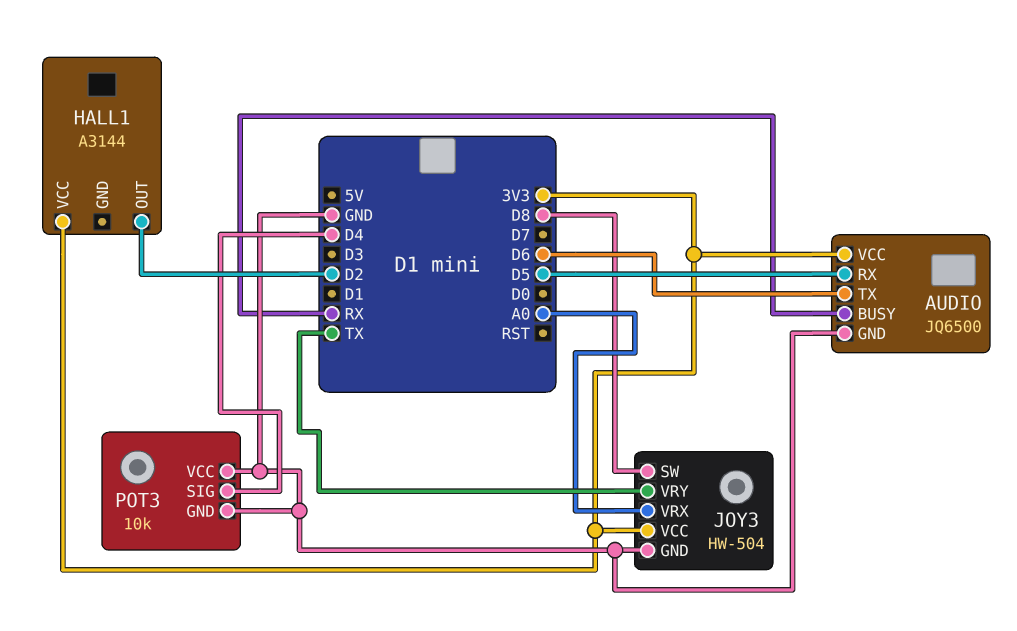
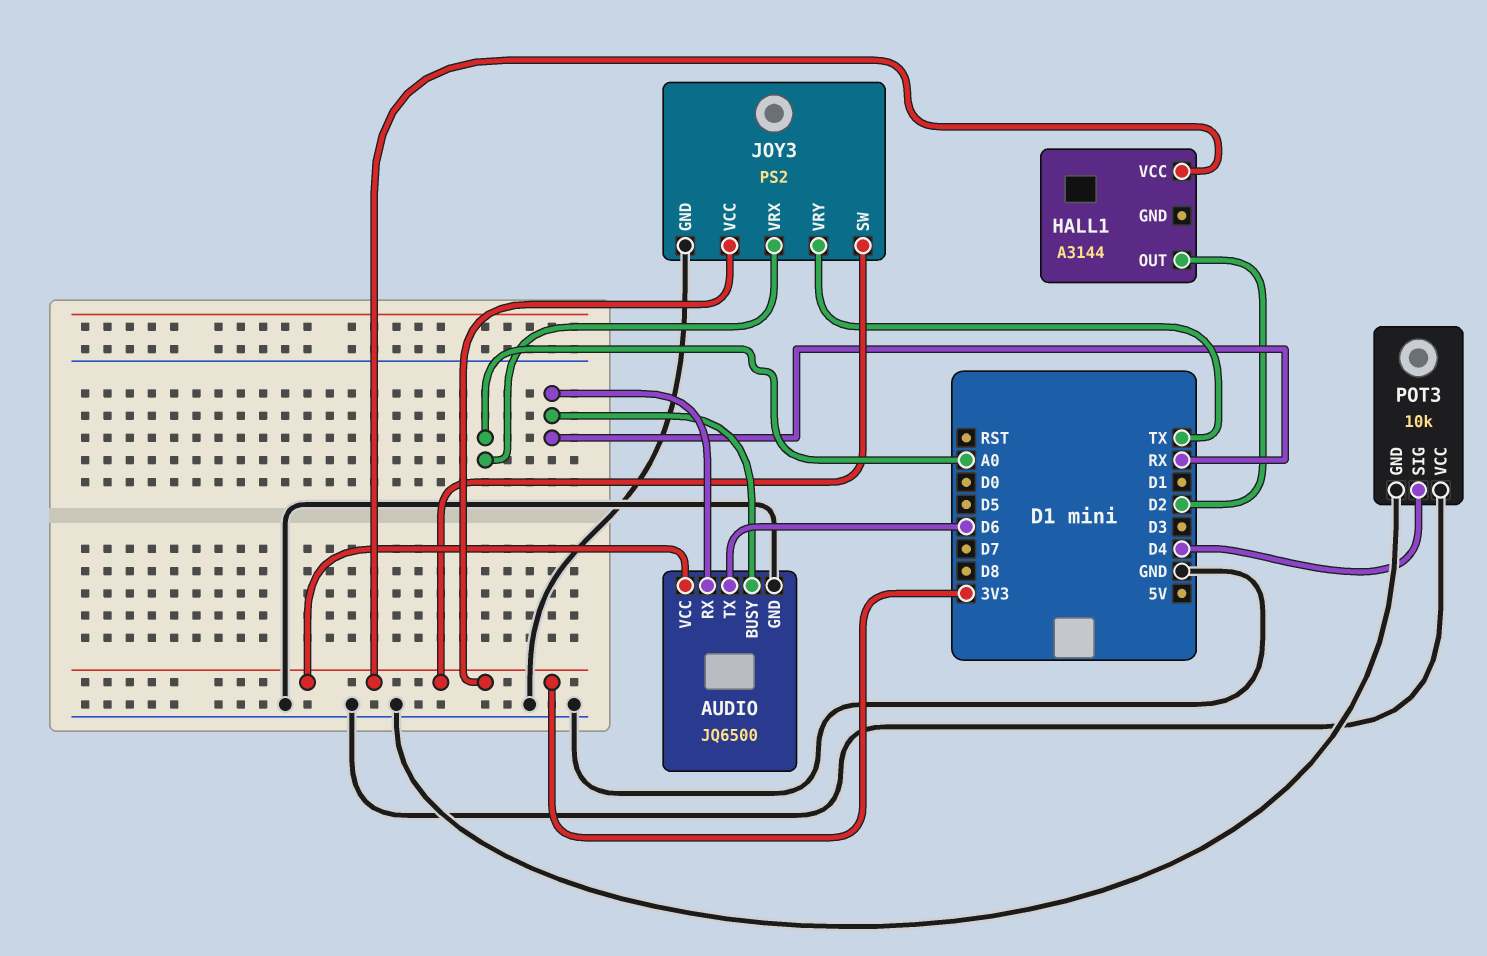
AUDIO pin RX: D5 -> RX
JOY3: HW-504 -> PS2
JOY3 pin SW: D8 -> 3V3

